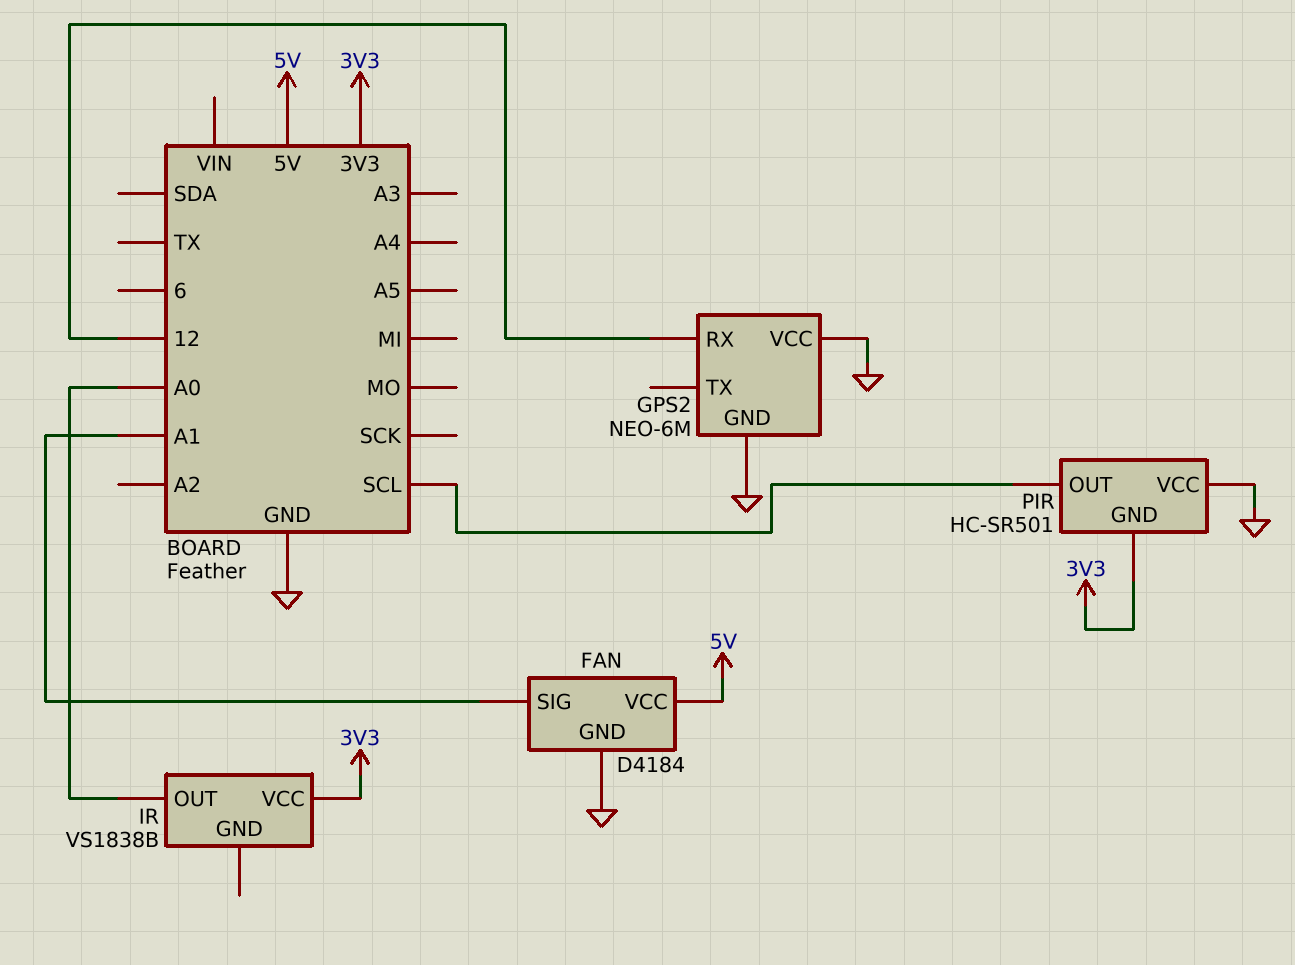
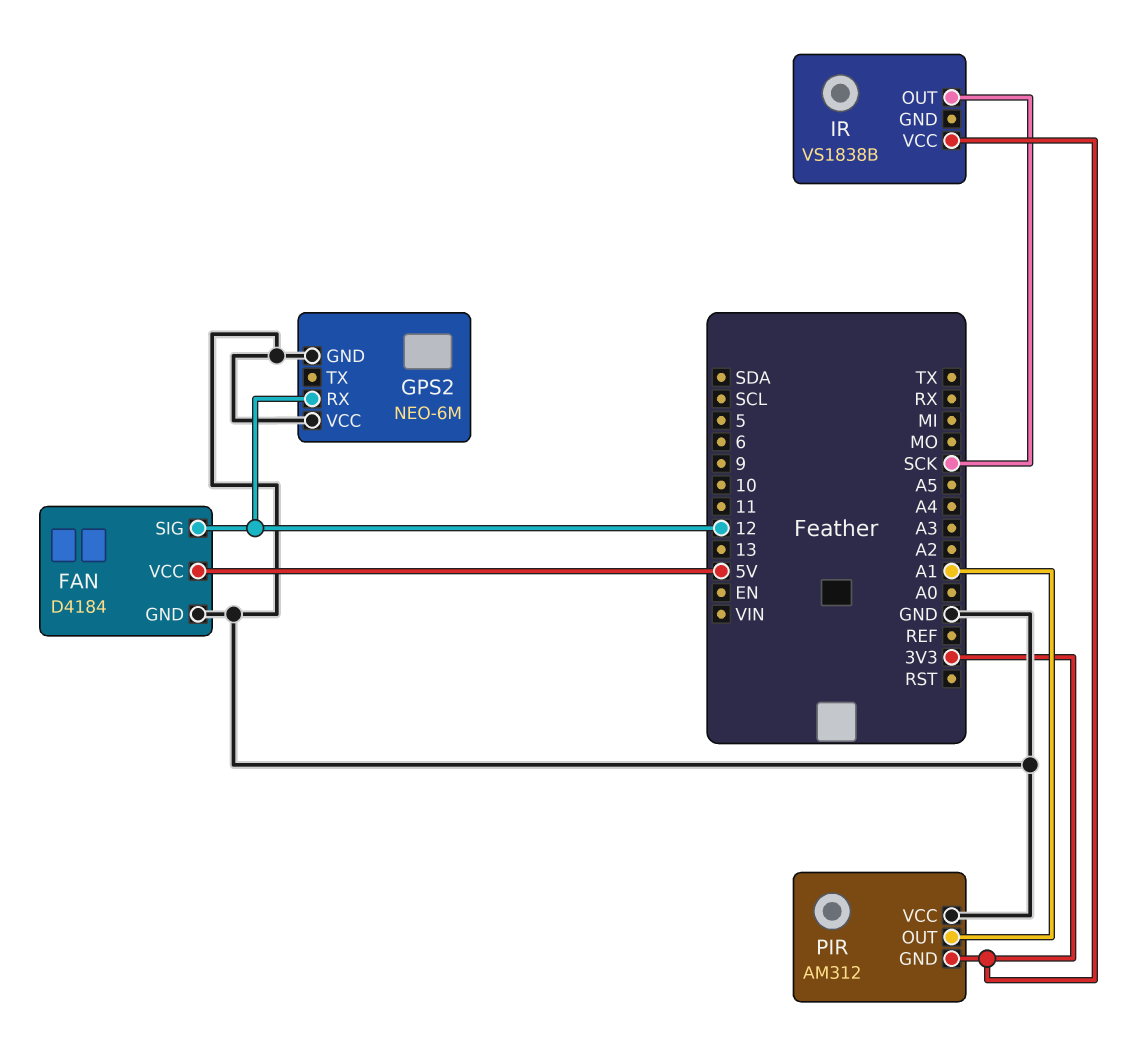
FAN pin SIG: A1 -> 12
IR pin OUT: A0 -> SCK
PIR: HC-SR501 -> AM312
PIR pin OUT: SCL -> A1

